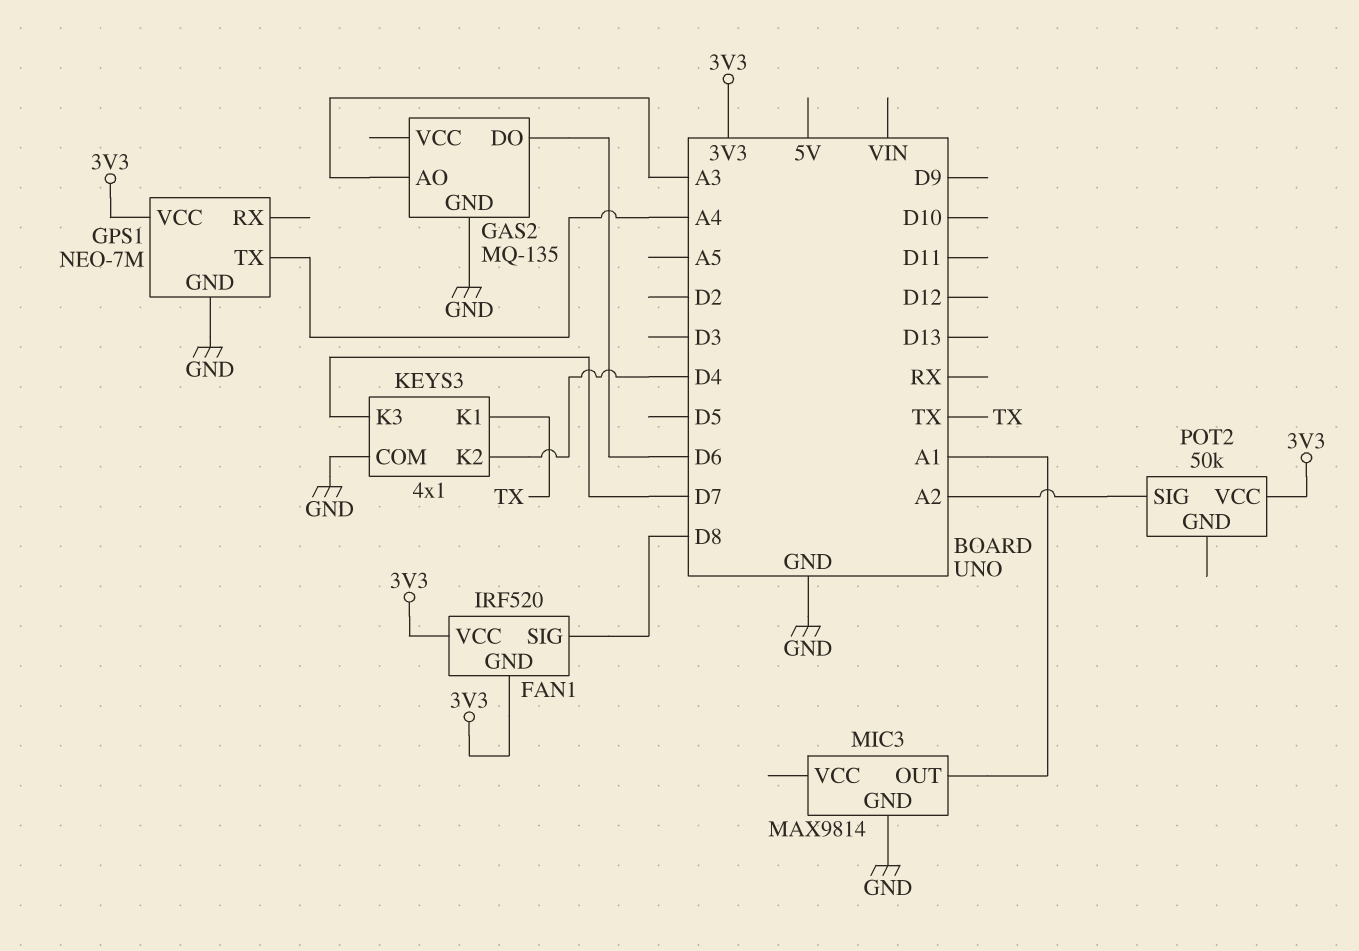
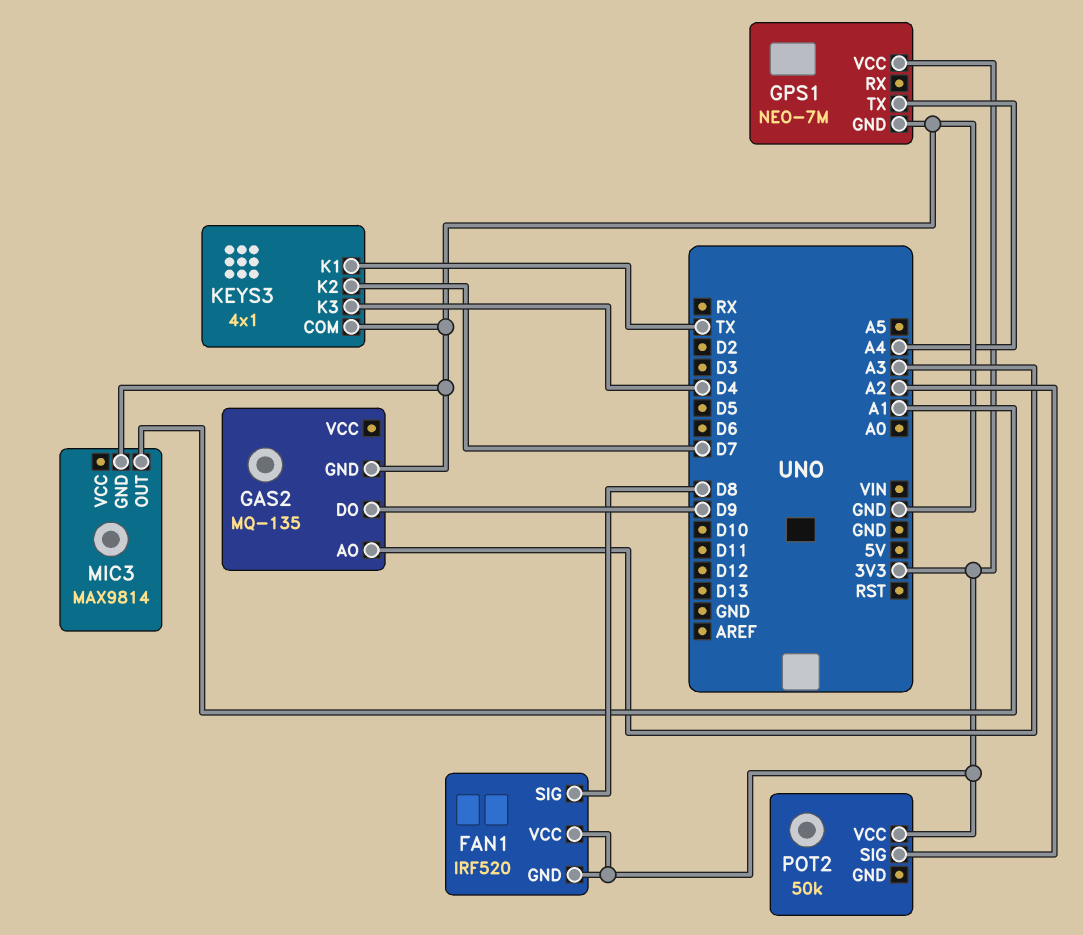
GAS2 pin DO: D6 -> D9
KEYS3 pin K2: D4 -> D7
KEYS3 pin K3: D7 -> D4

